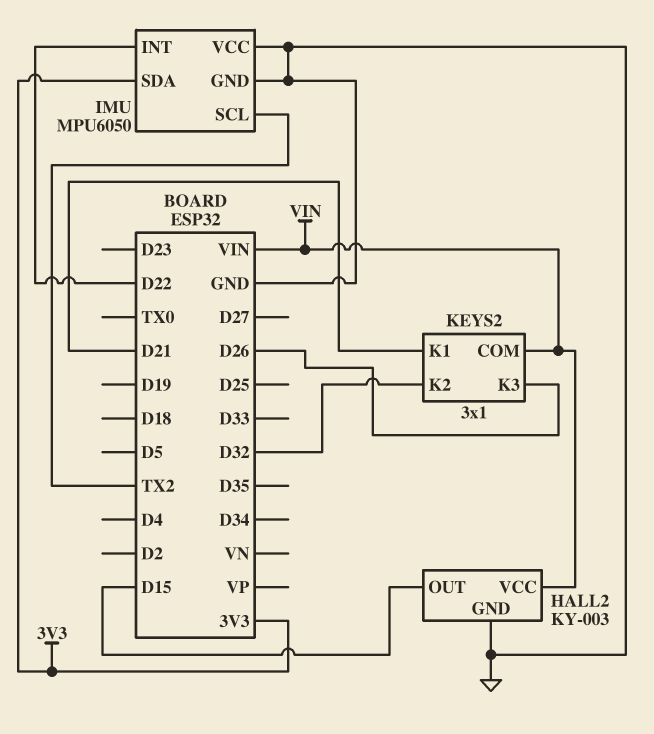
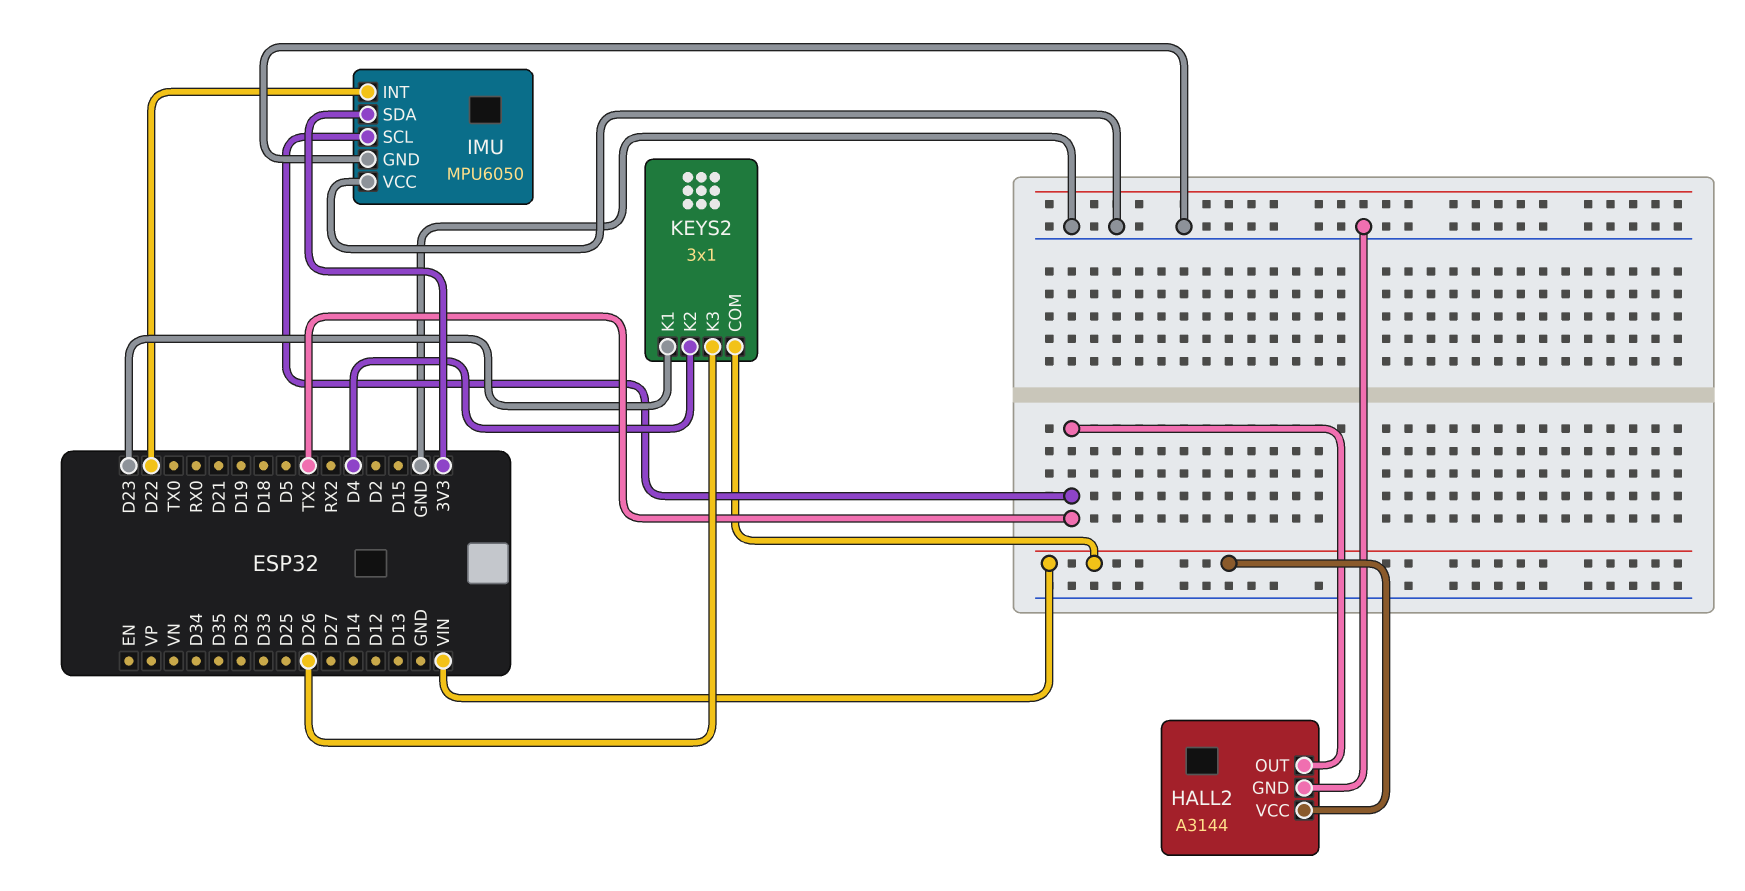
HALL2: KY-003 -> A3144
HALL2 pin OUT: D15 -> TX2
KEYS2 pin K1: D21 -> D23
KEYS2 pin K2: D32 -> D4

